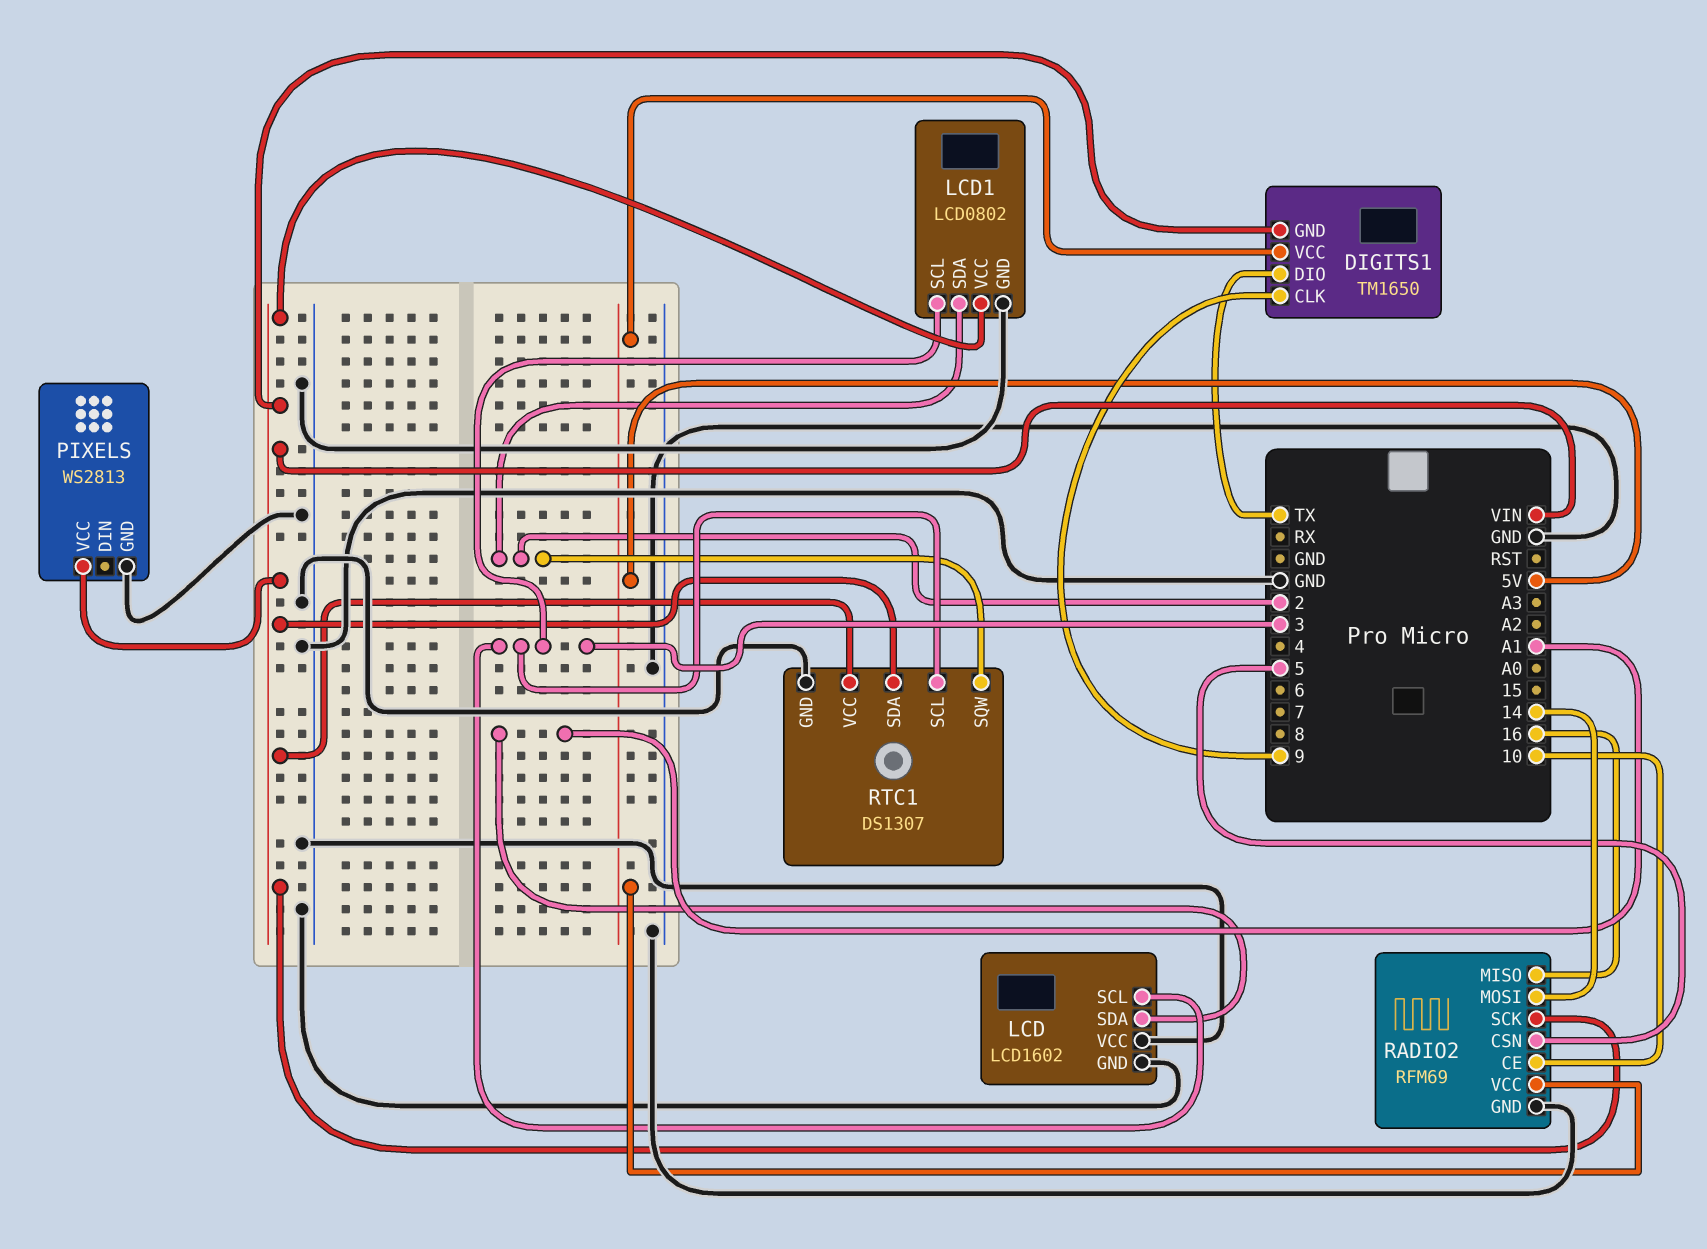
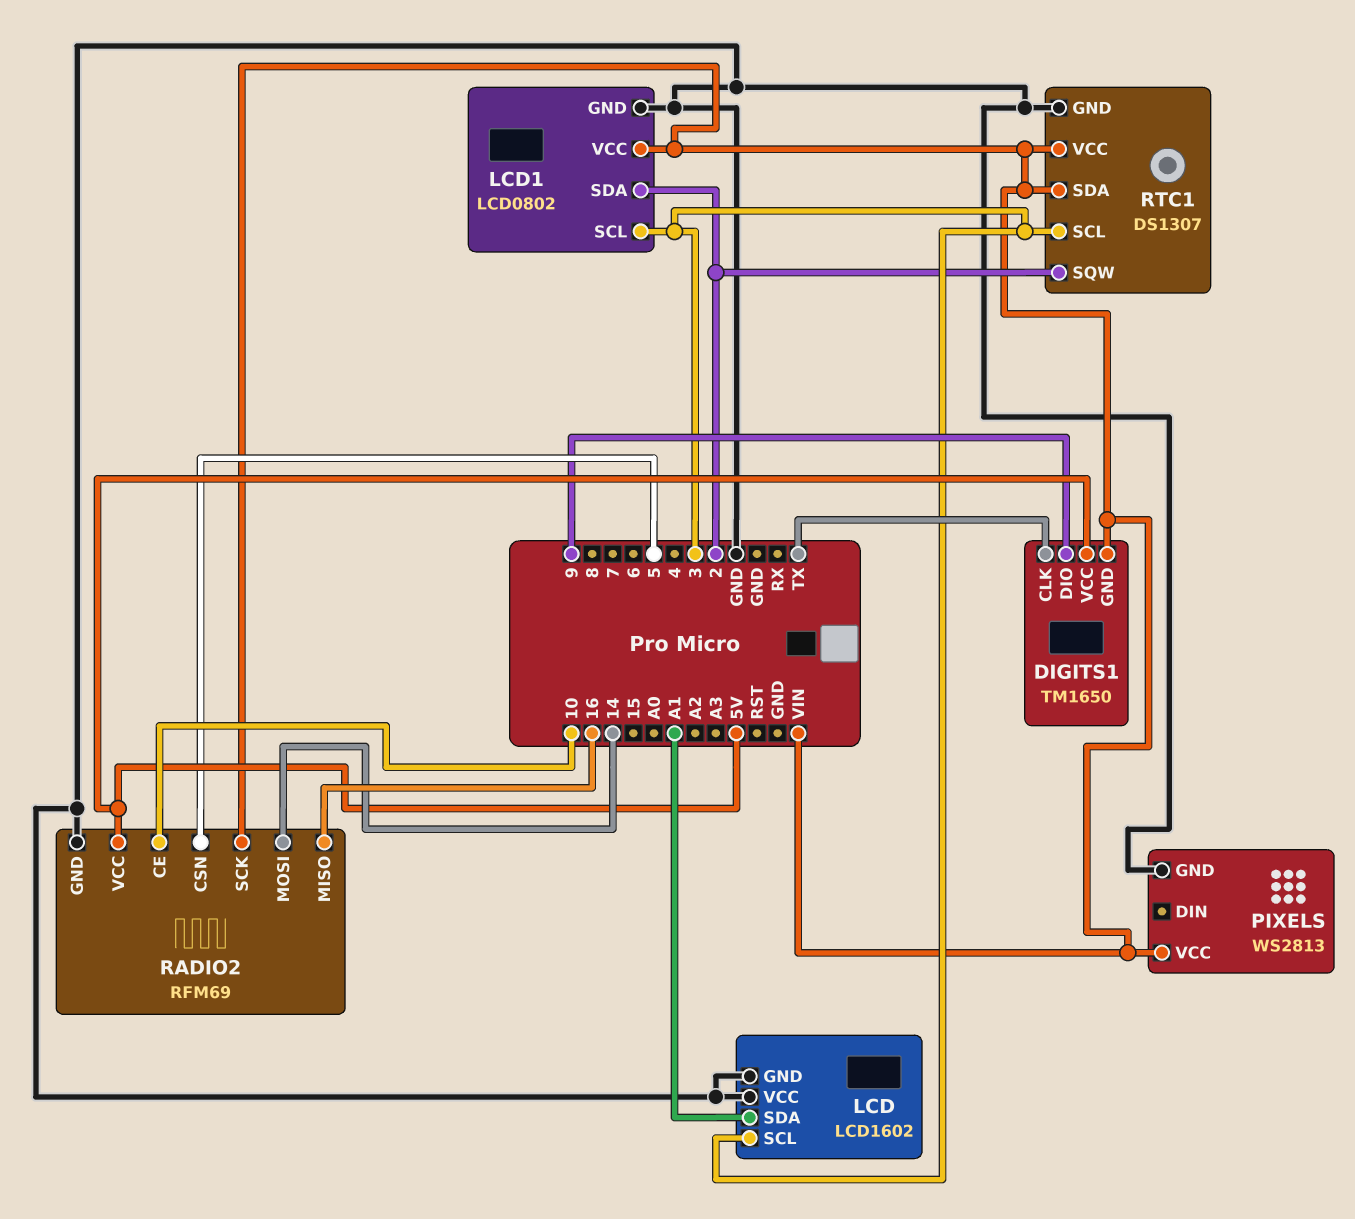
DIGITS1 pin CLK: 9 -> TX
DIGITS1 pin DIO: TX -> 9

